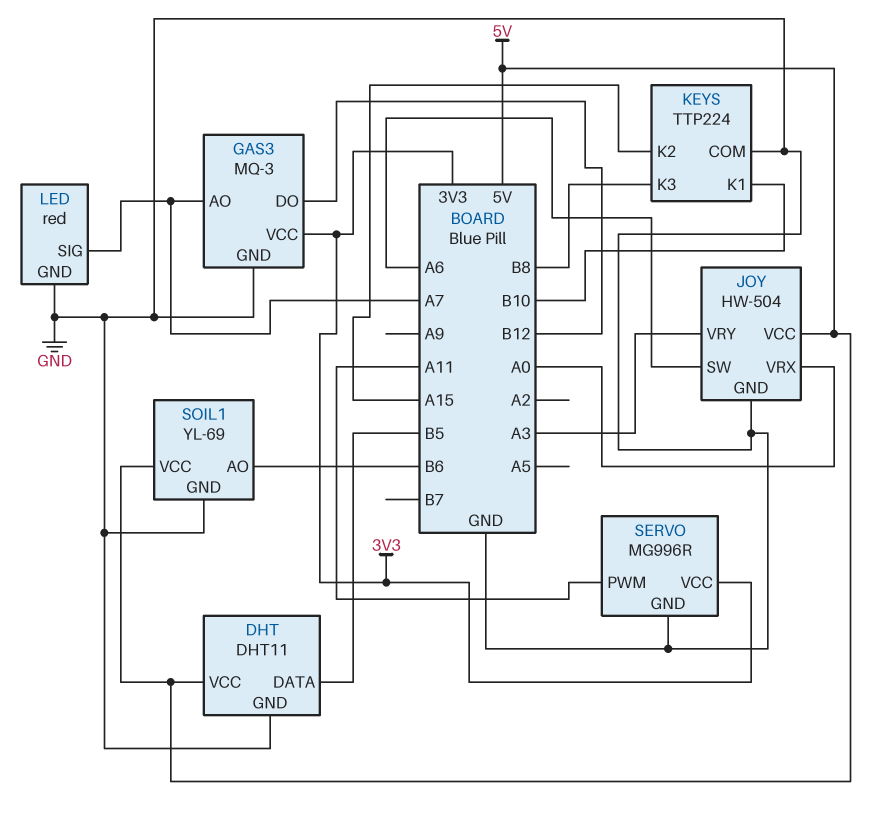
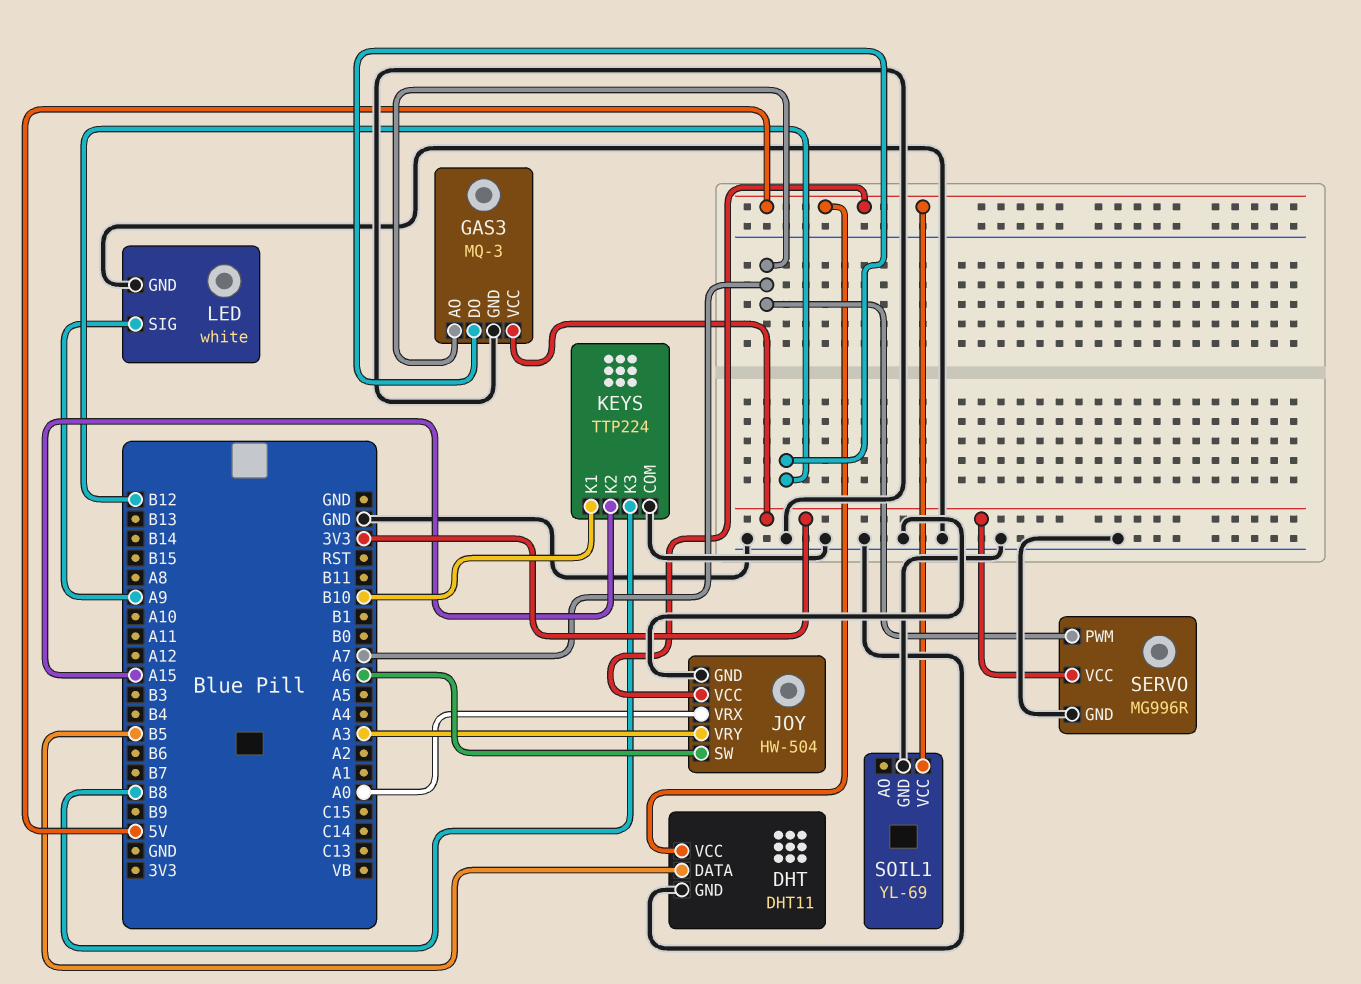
LED: red -> white
LED pin SIG: A7 -> A9
SERVO pin PWM: A11 -> A7
SOIL1 pin AO: B6 -> none

